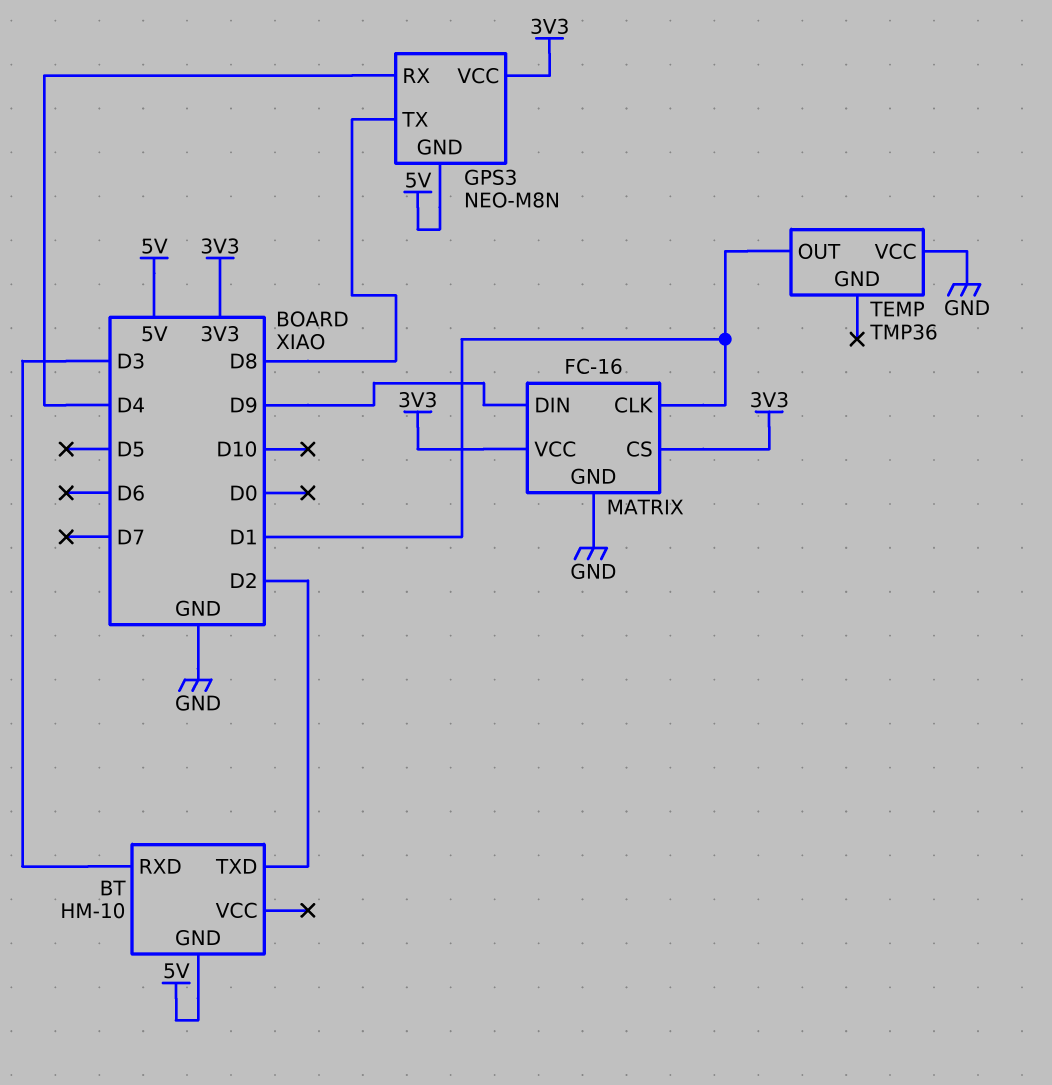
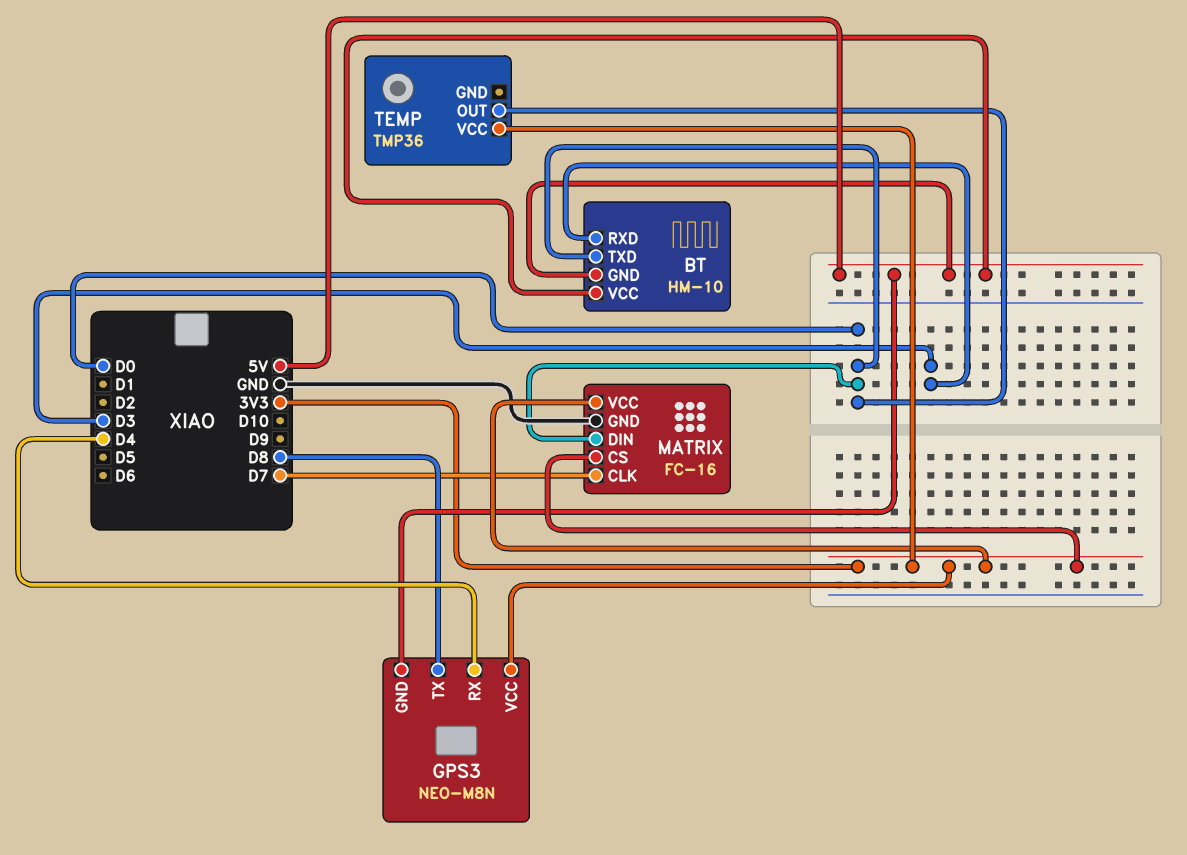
BT pin TXD: D2 -> D0
BT pin VCC: none -> 5V
MATRIX pin CLK: D1 -> D7
MATRIX pin DIN: D9 -> D0
TEMP pin OUT: D1 -> D0
TEMP pin VCC: GND -> 3V3

